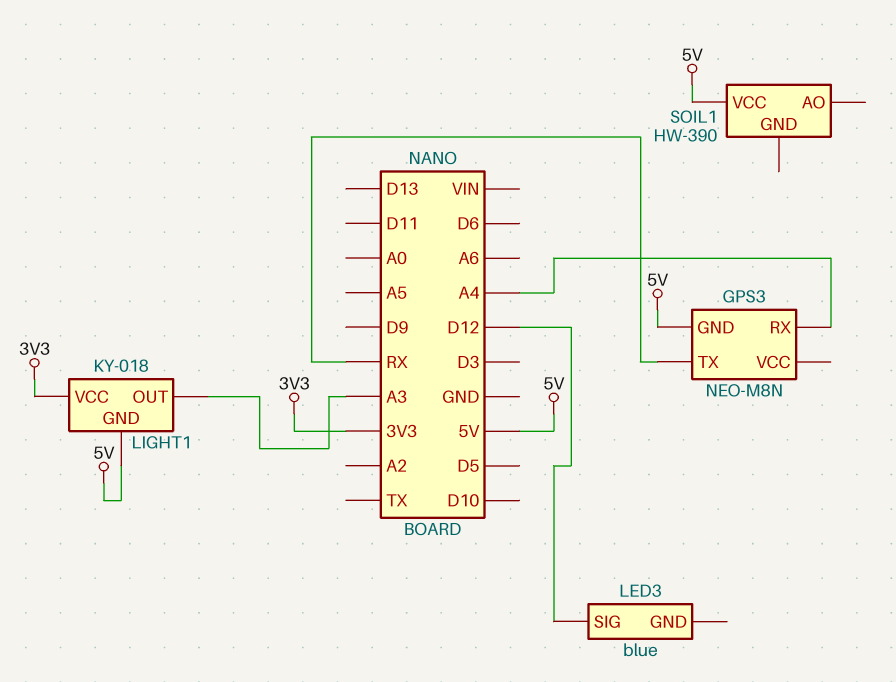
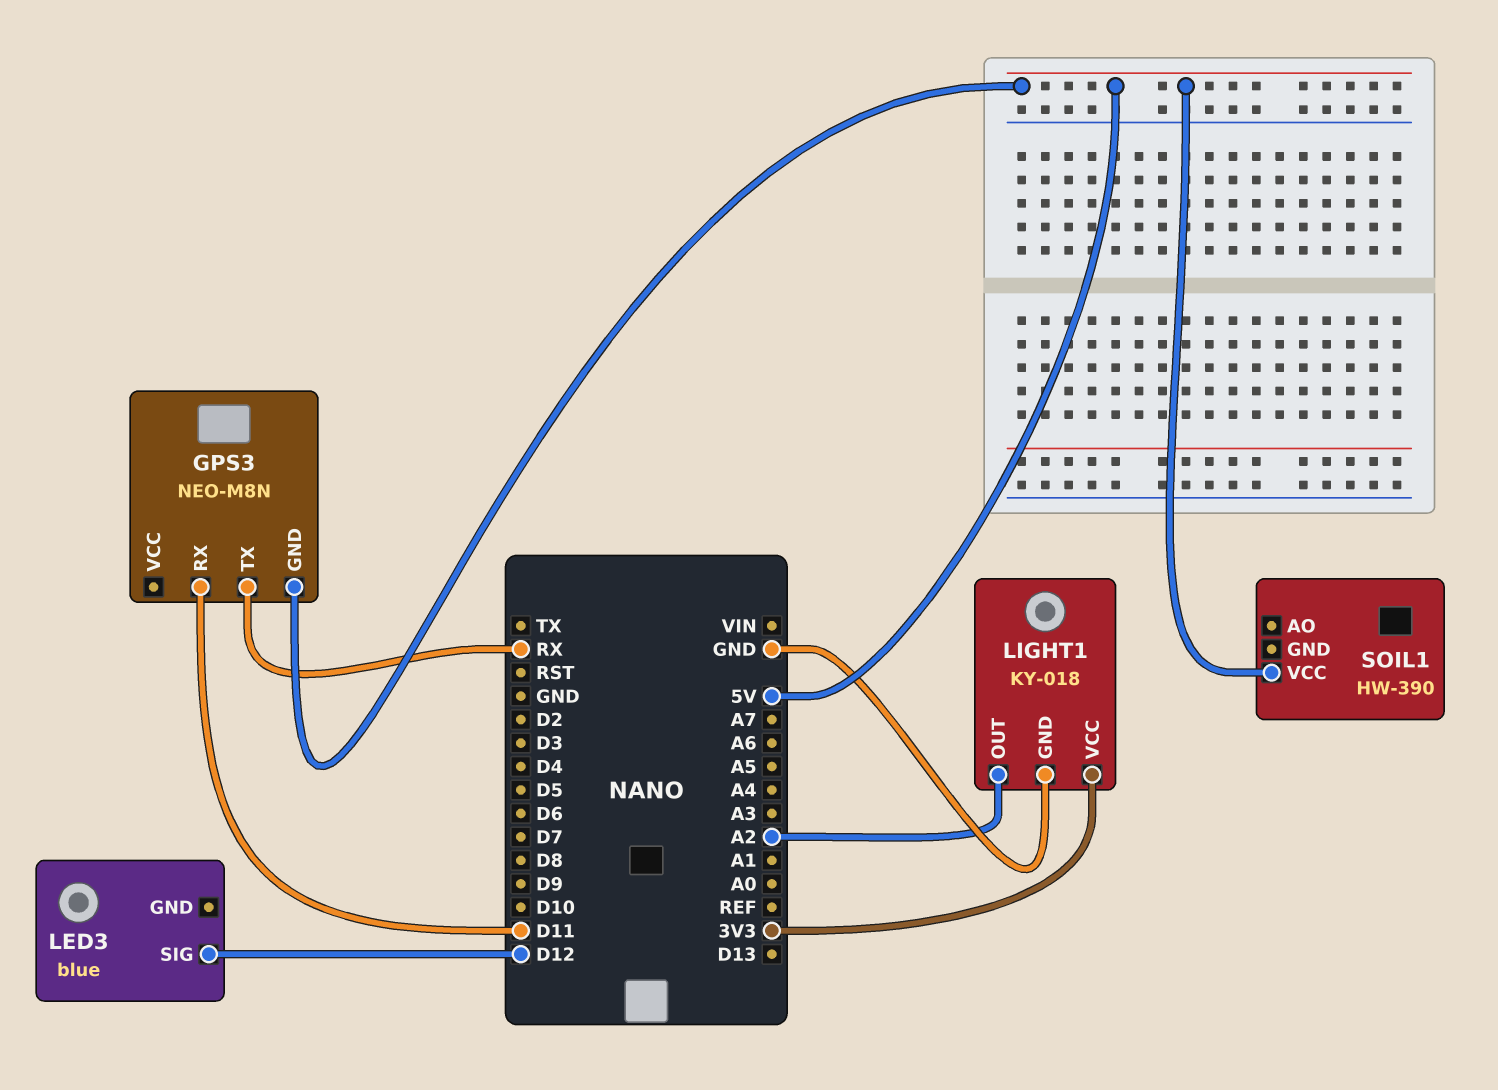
GPS3 pin RX: A4 -> D11
LIGHT1 pin GND: 5V -> GND
LIGHT1 pin OUT: A3 -> A2

